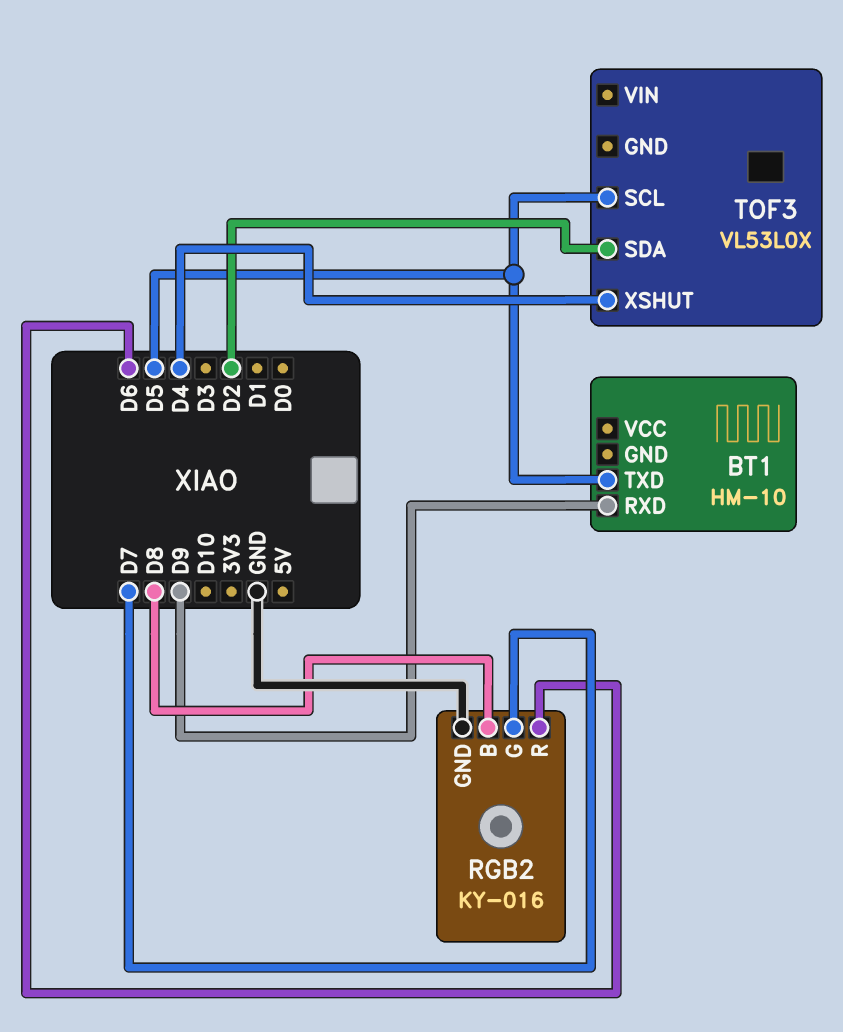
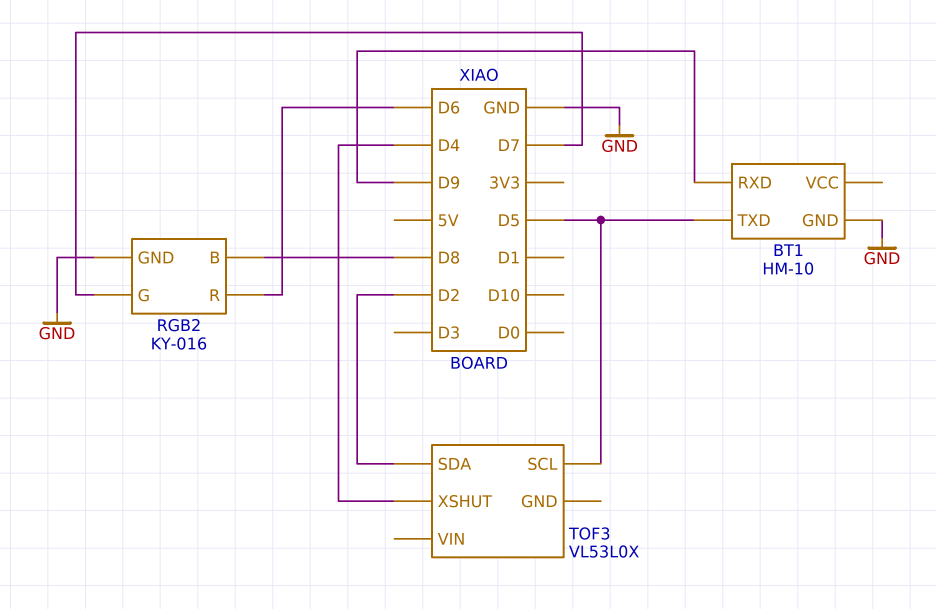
BT1 pin GND: none -> GND

